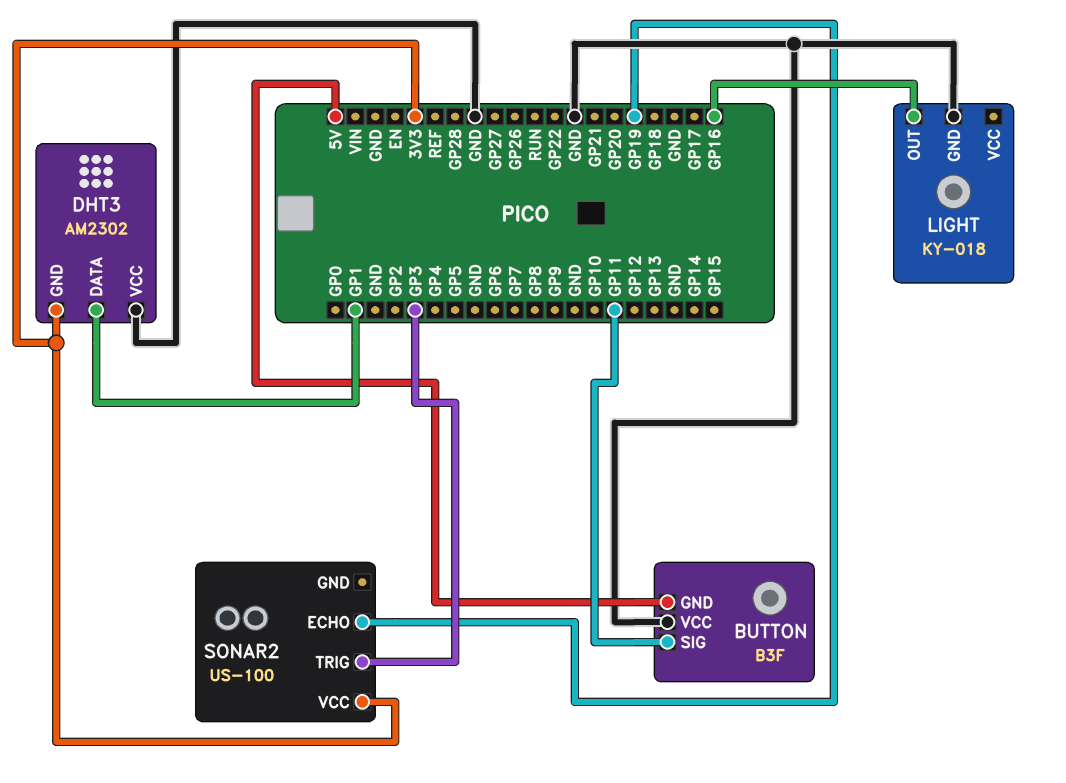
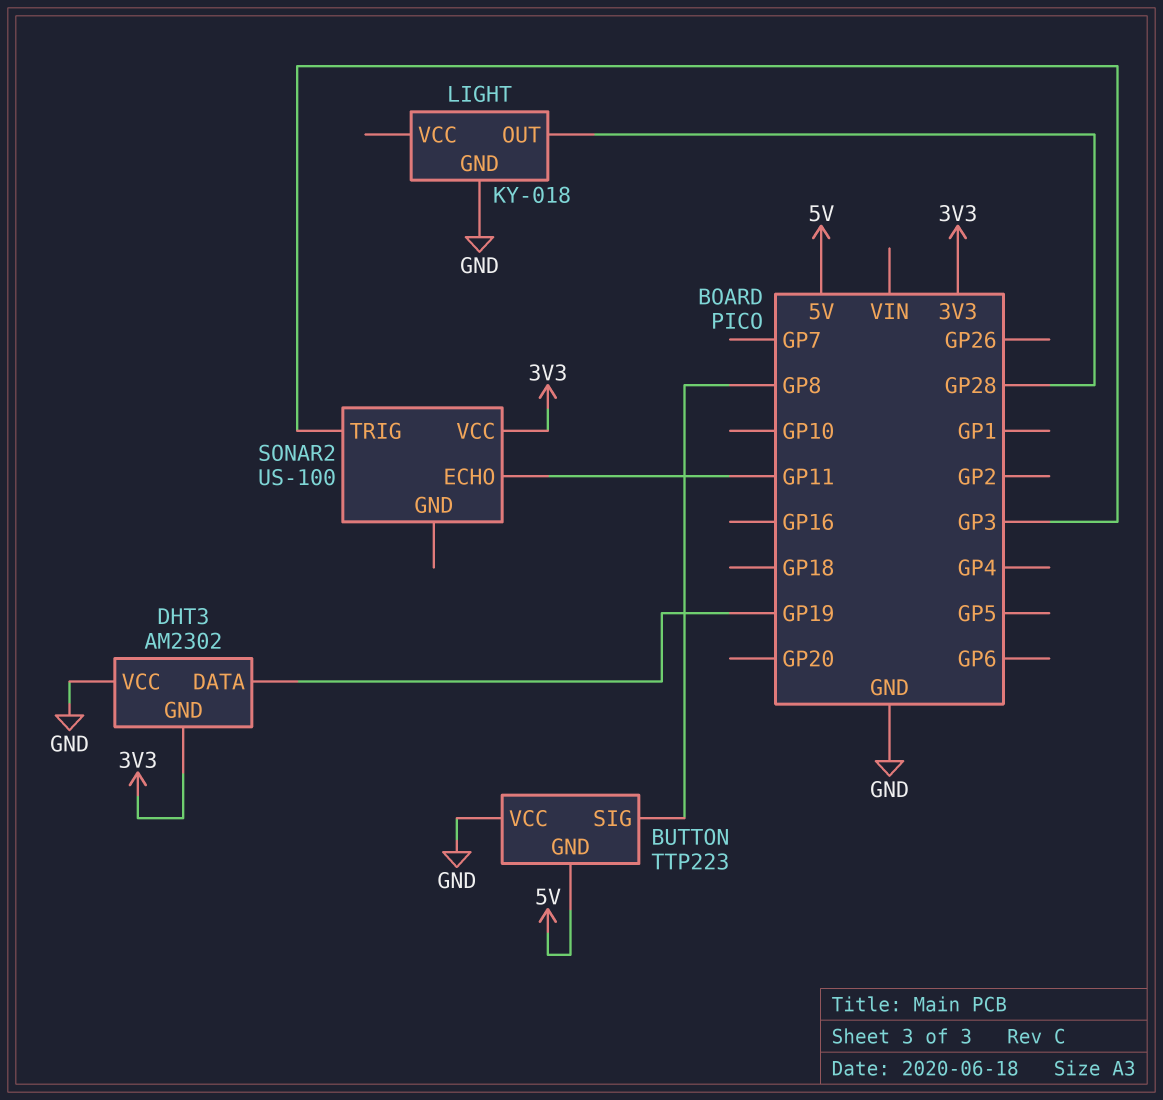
BUTTON: B3F -> TTP223
BUTTON pin SIG: GP11 -> GP8
DHT3 pin DATA: GP1 -> GP19
LIGHT pin OUT: GP16 -> GP28
SONAR2 pin ECHO: GP19 -> GP11

